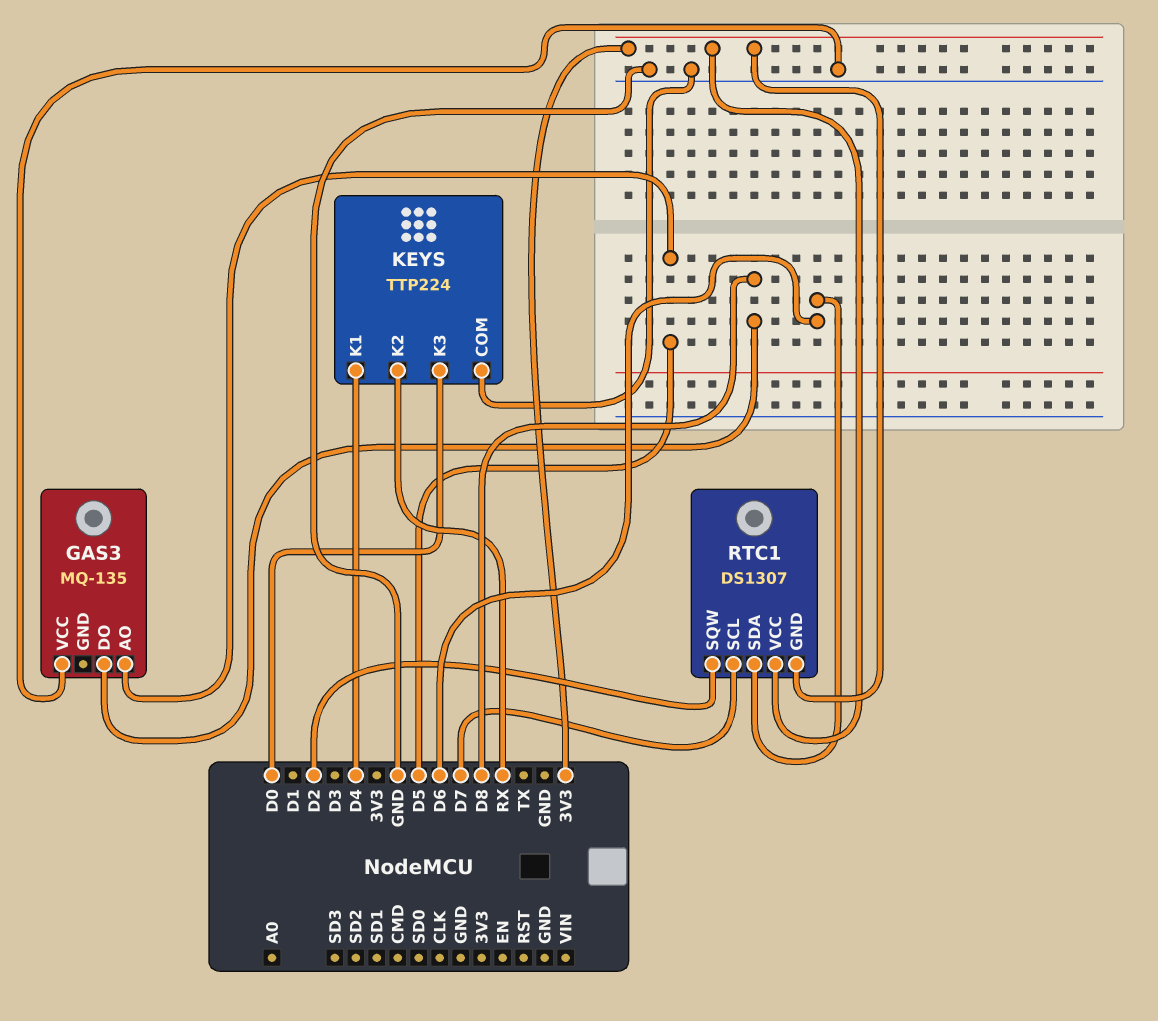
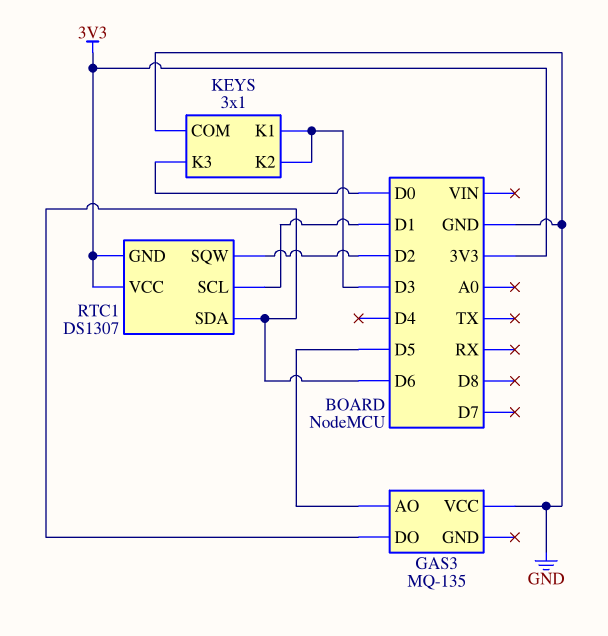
GAS3 pin DO: D8 -> D6
KEYS: TTP224 -> 3x1
KEYS pin K1: D4 -> D3
KEYS pin K2: RX -> D3
RTC1 pin SCL: D7 -> D1

